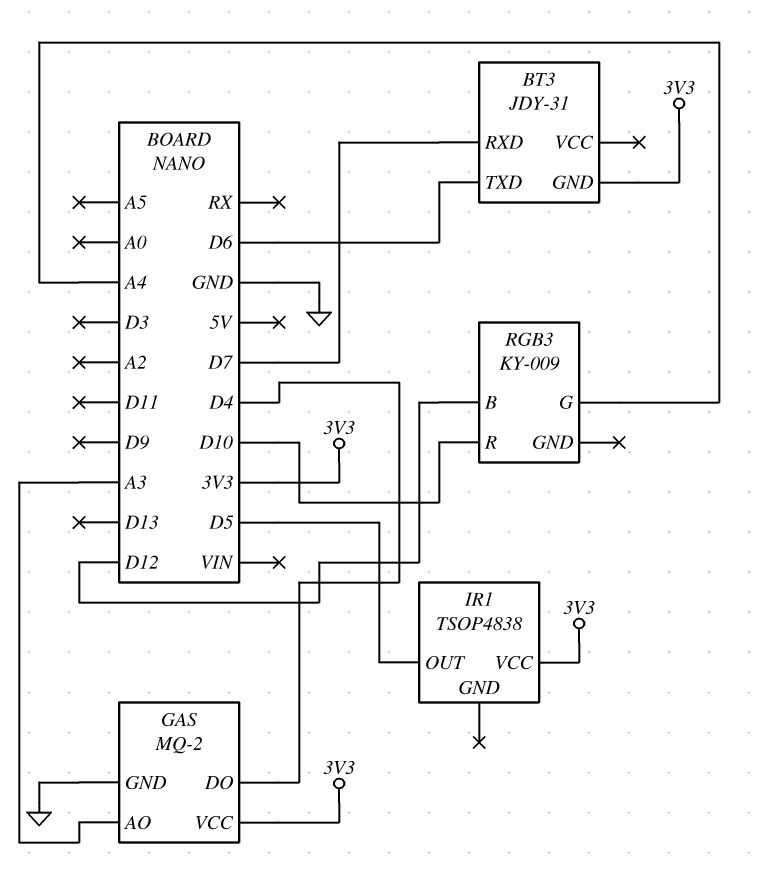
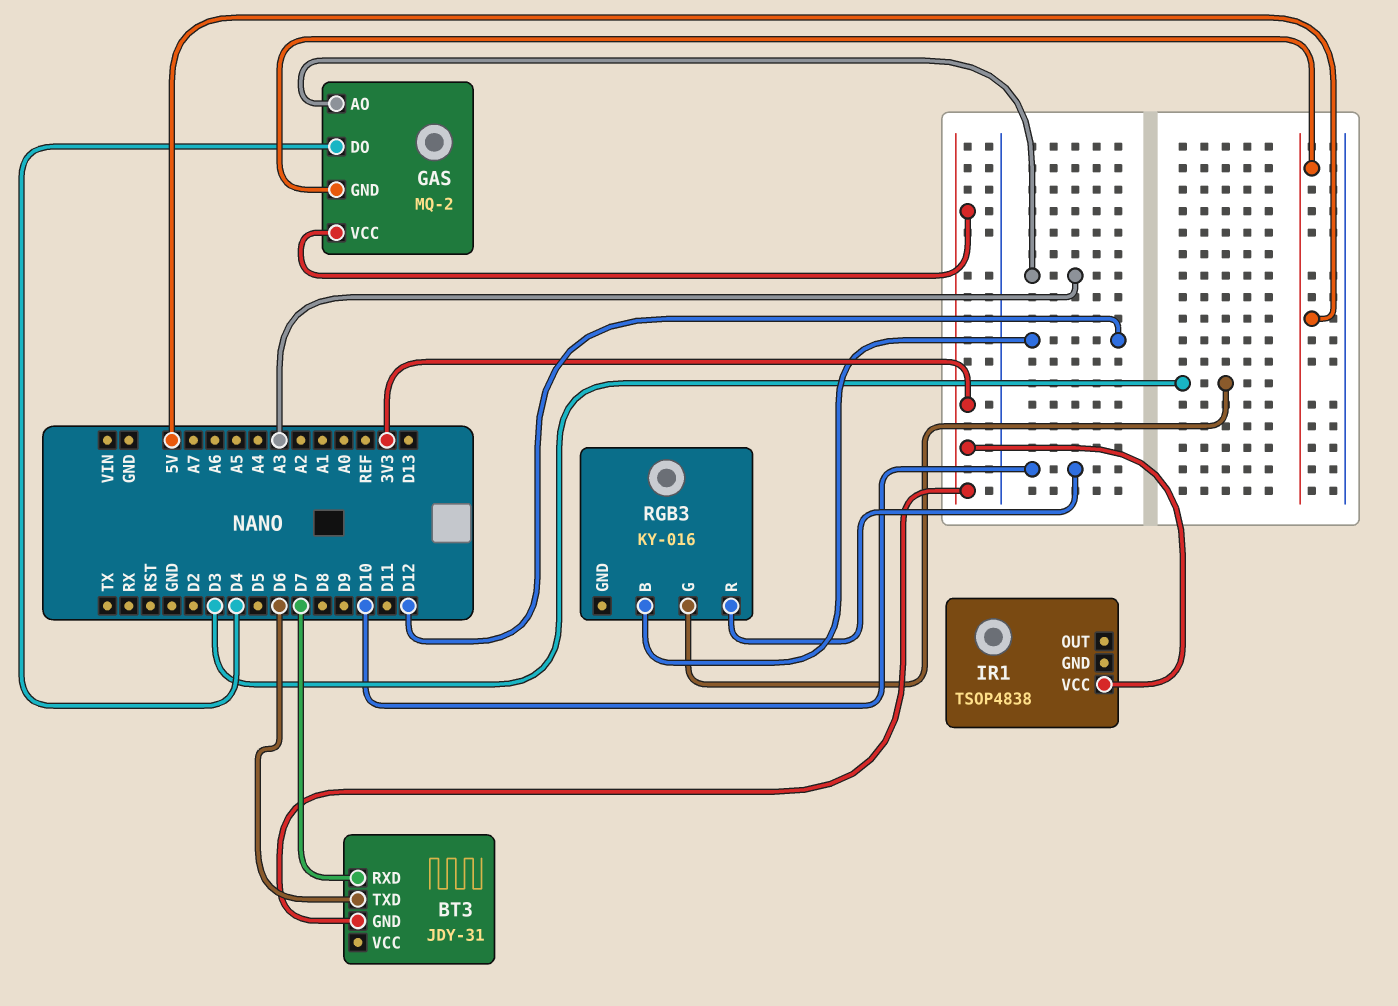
GAS pin GND: GND -> 5V
IR1 pin OUT: D5 -> none
RGB3: KY-009 -> KY-016
RGB3 pin G: A4 -> D3

